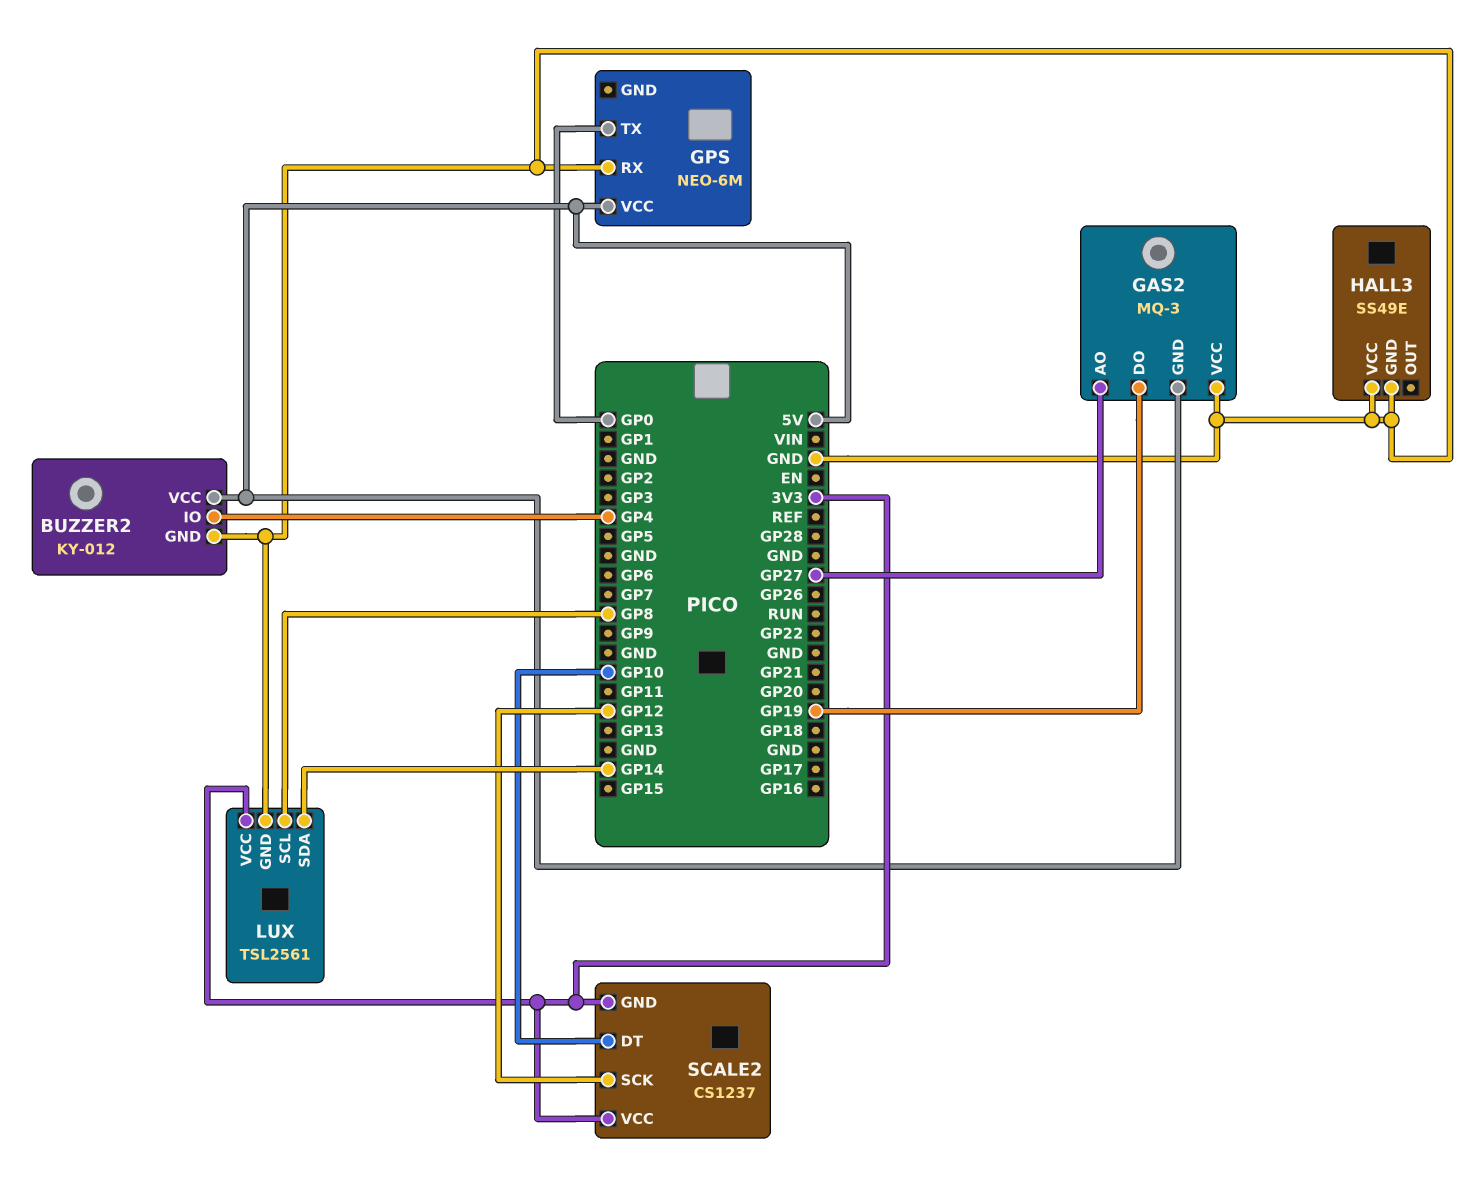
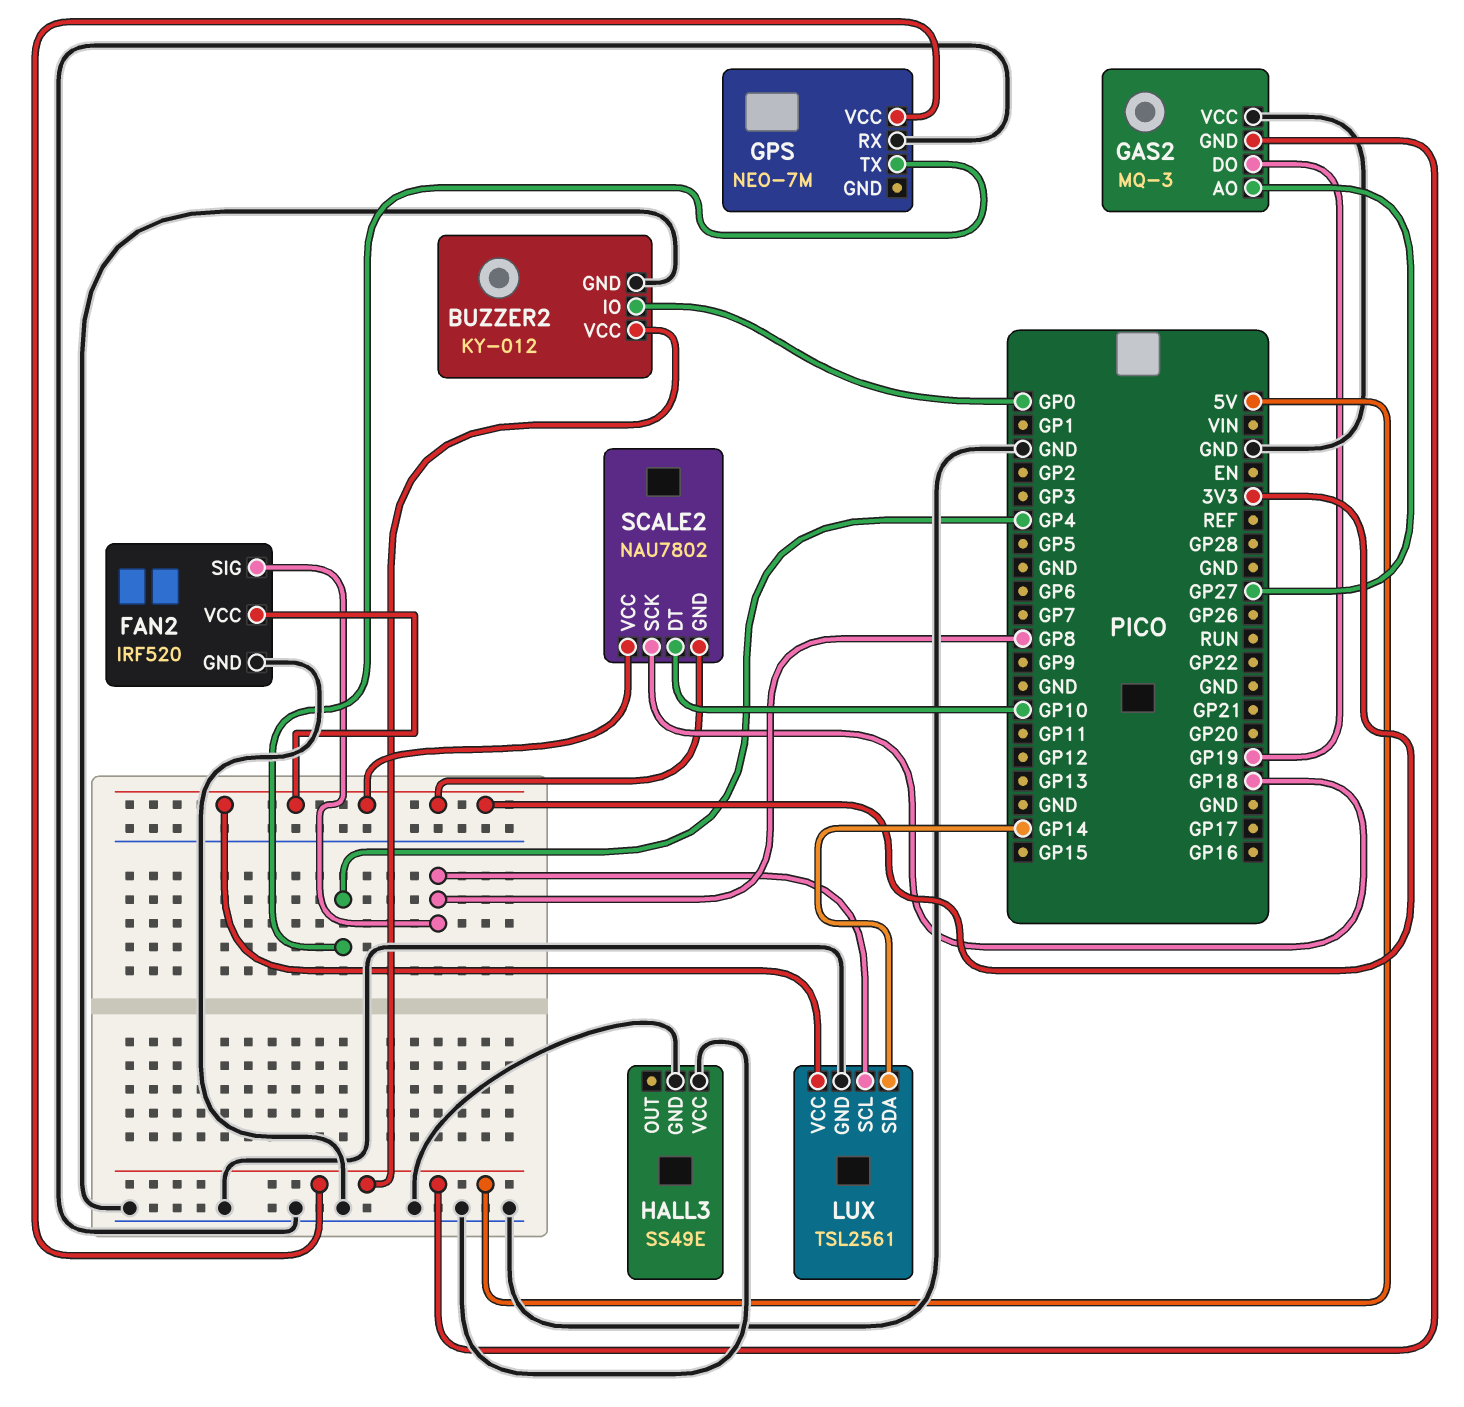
BUZZER2 pin IO: GP4 -> GP0
FAN2: none -> IRF520
FAN2 pin GND: none -> GND
FAN2 pin SIG: none -> GP8
FAN2 pin VCC: none -> 3V3
GPS: NEO-6M -> NEO-7M
GPS pin TX: GP0 -> GP4
SCALE2: CS1237 -> NAU7802
SCALE2 pin SCK: GP12 -> GP18

